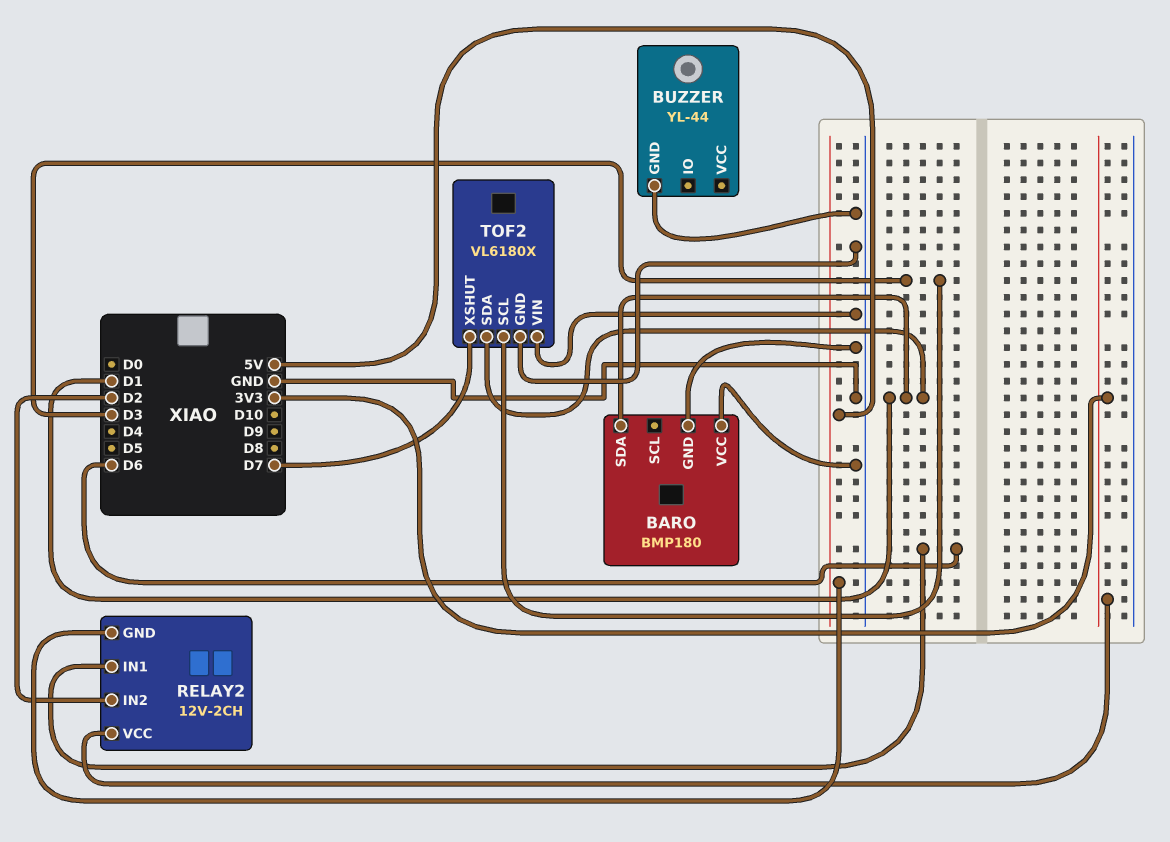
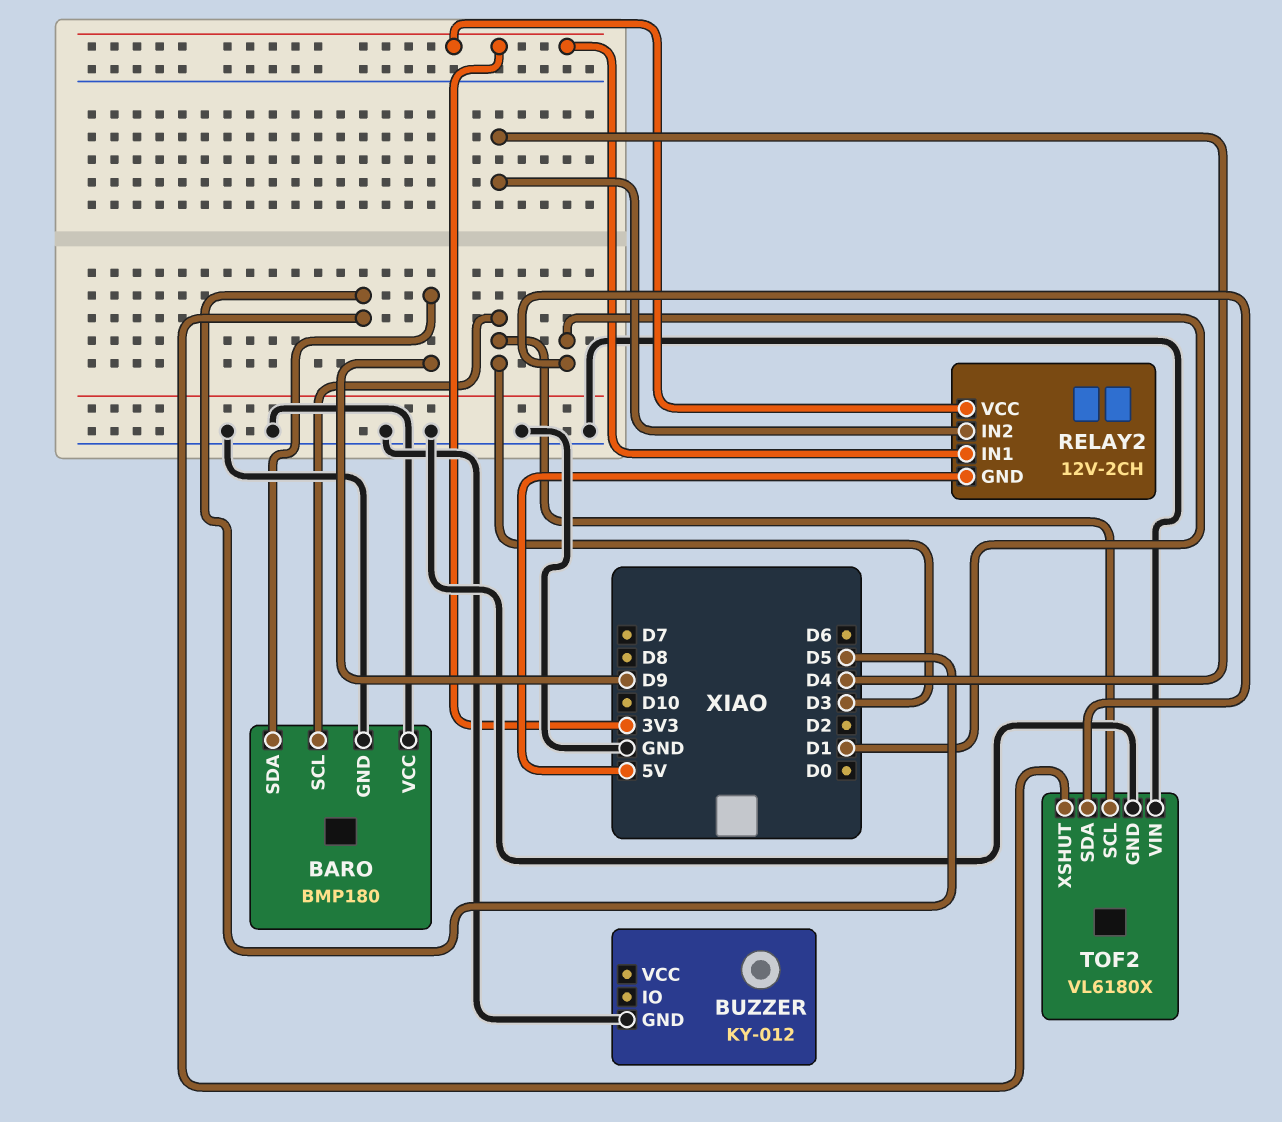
BARO pin SCL: none -> D3
BARO pin SDA: D1 -> D9
BUZZER: YL-44 -> KY-012
RELAY2 pin IN1: D6 -> 3V3
RELAY2 pin IN2: D2 -> D4
TOF2 pin XSHUT: D7 -> D5

